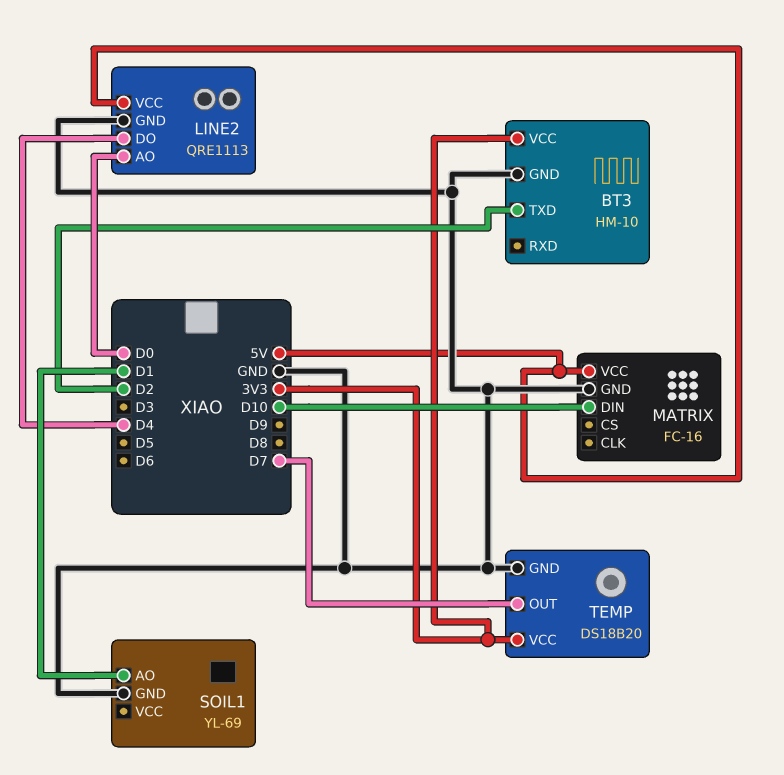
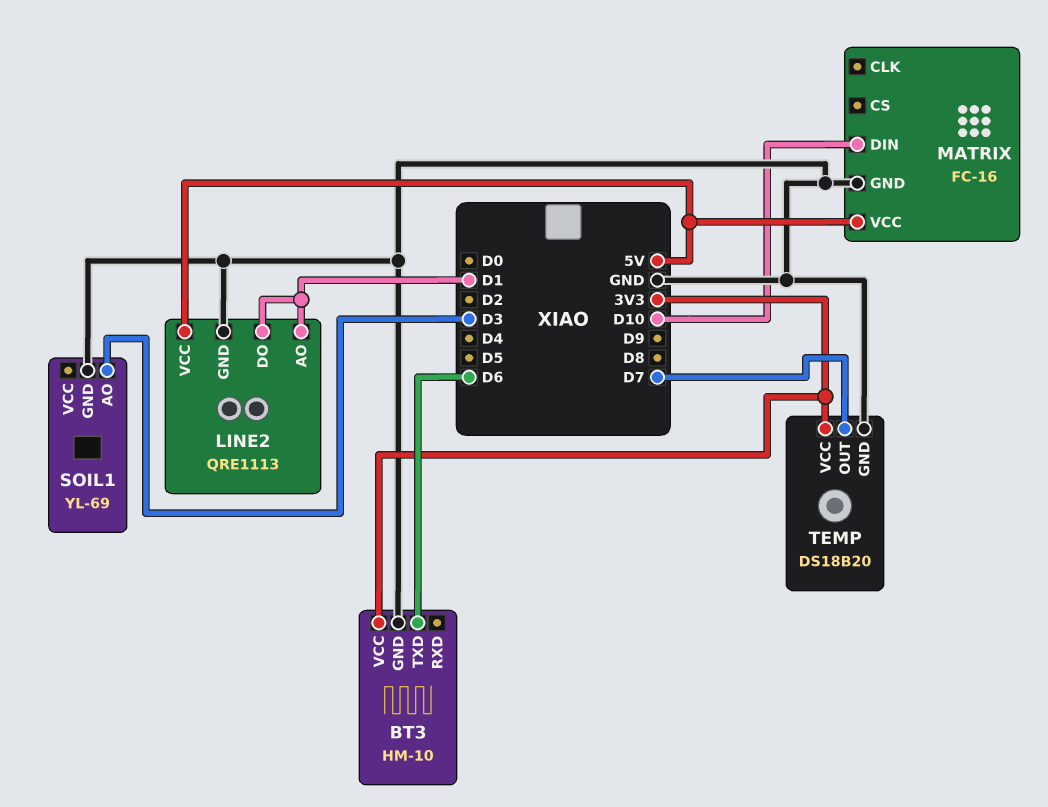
BT3 pin TXD: D2 -> D6
LINE2 pin AO: D0 -> D1
LINE2 pin DO: D4 -> D1
SOIL1 pin AO: D1 -> D3

